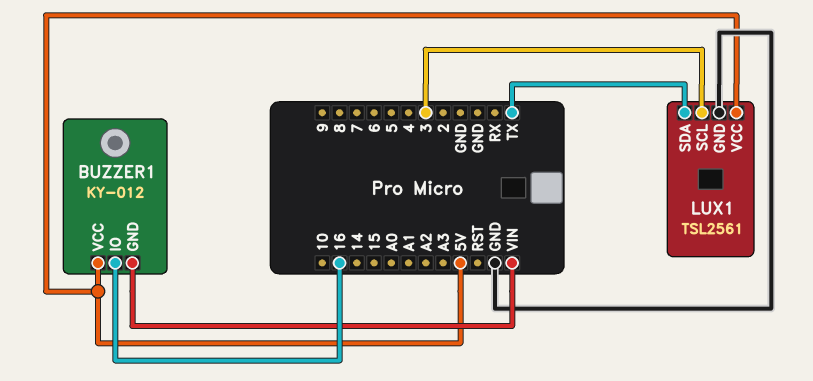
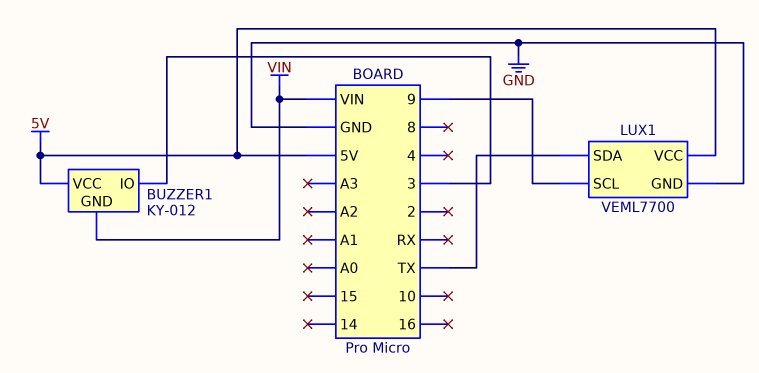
BUZZER1 pin IO: 16 -> 3
LUX1: TSL2561 -> VEML7700
LUX1 pin SCL: 3 -> 9

